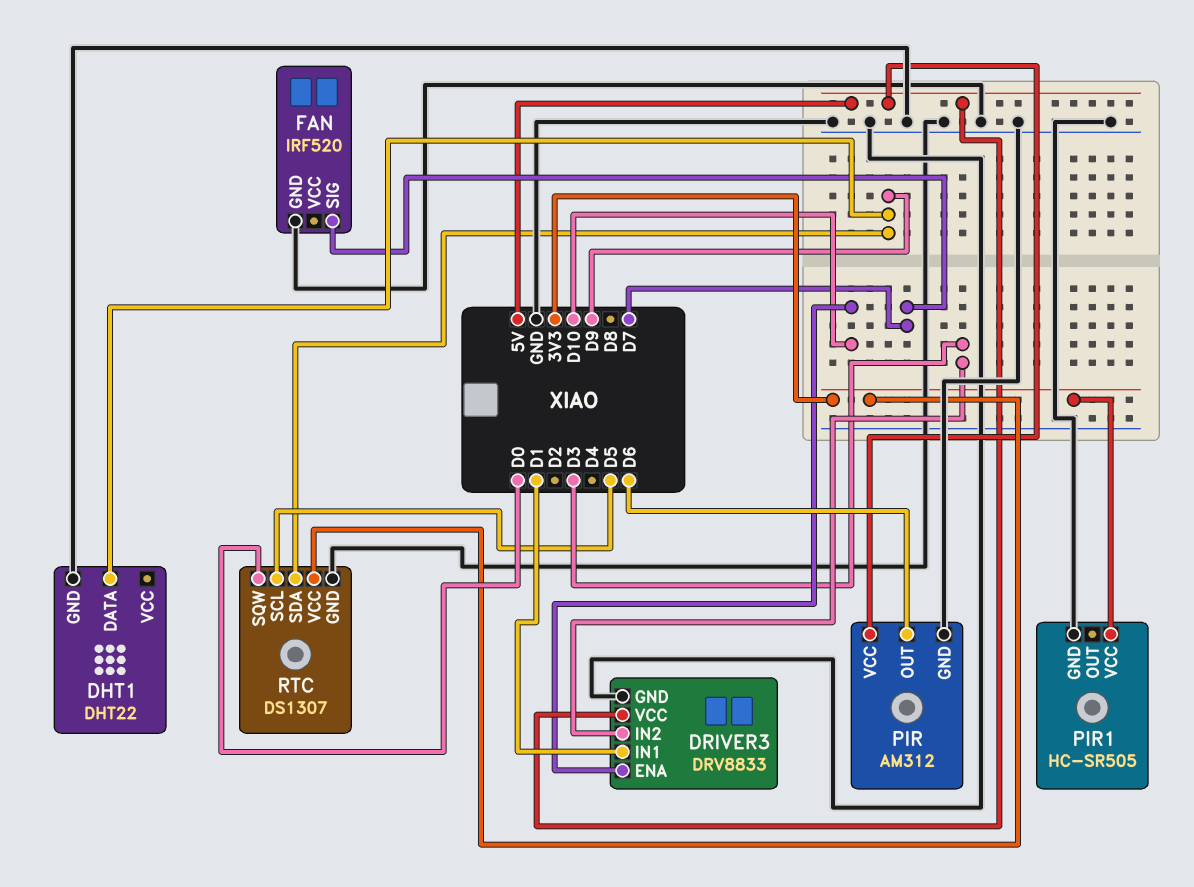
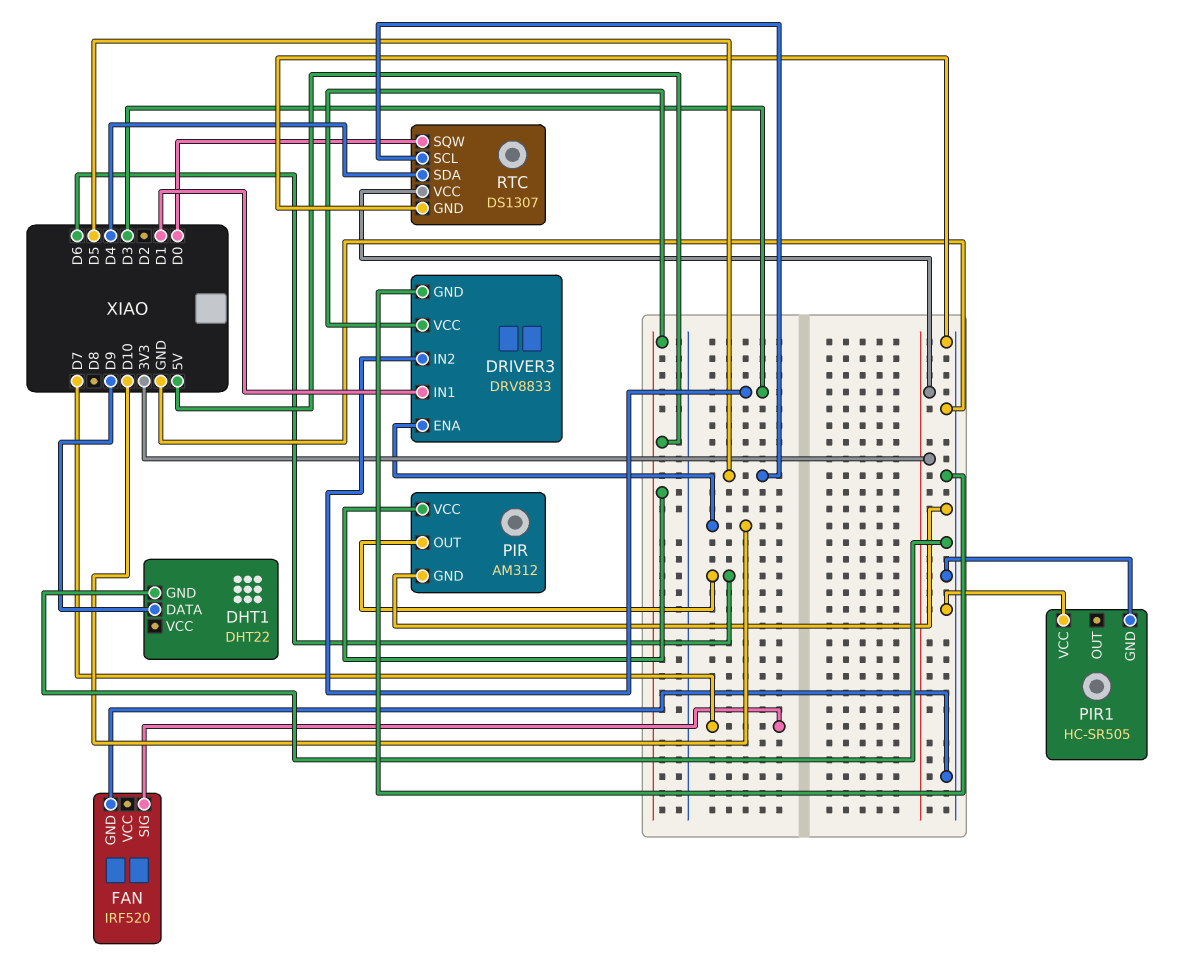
PIR1 pin VCC: 3V3 -> GND
RTC pin SDA: D9 -> D4

